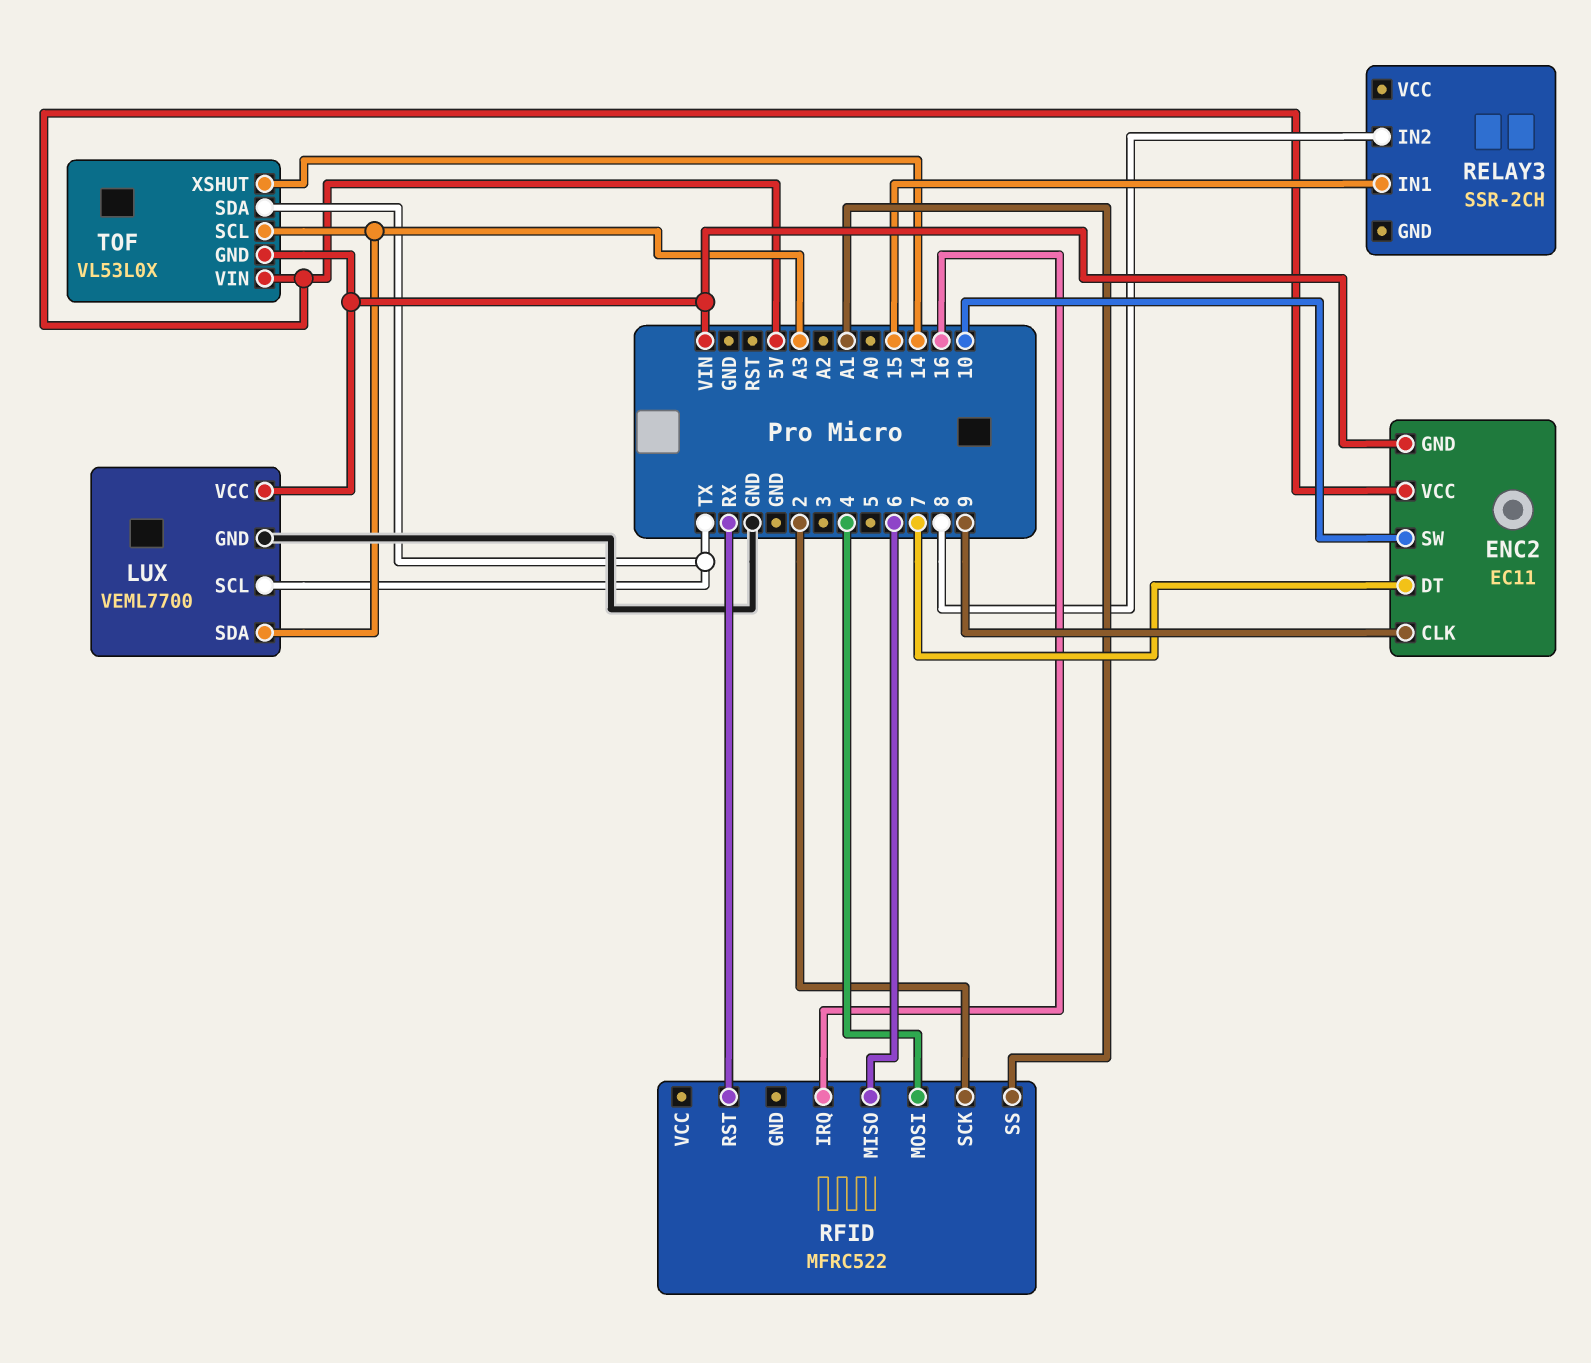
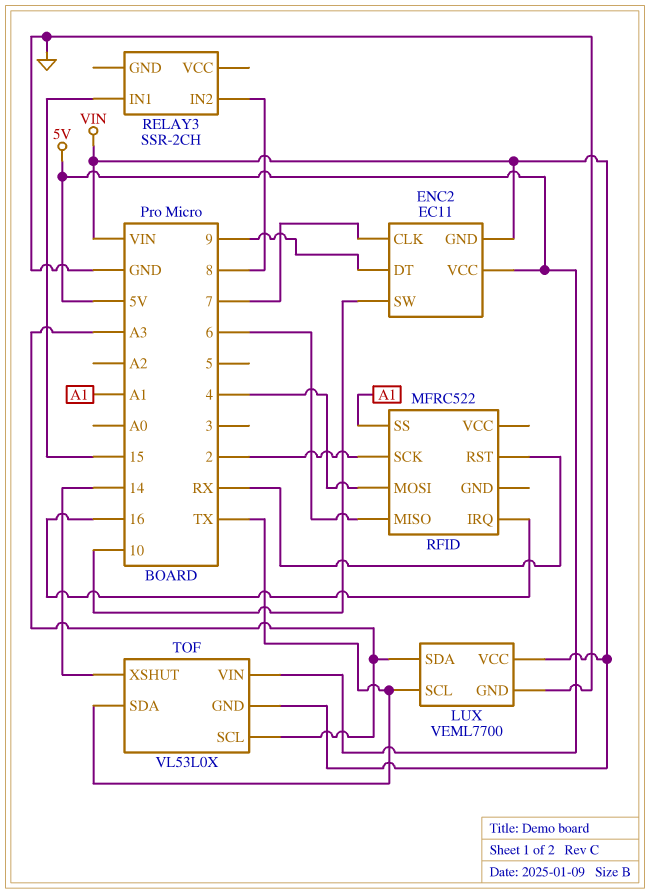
ENC2 pin CLK: 9 -> 7
ENC2 pin DT: 7 -> 9

